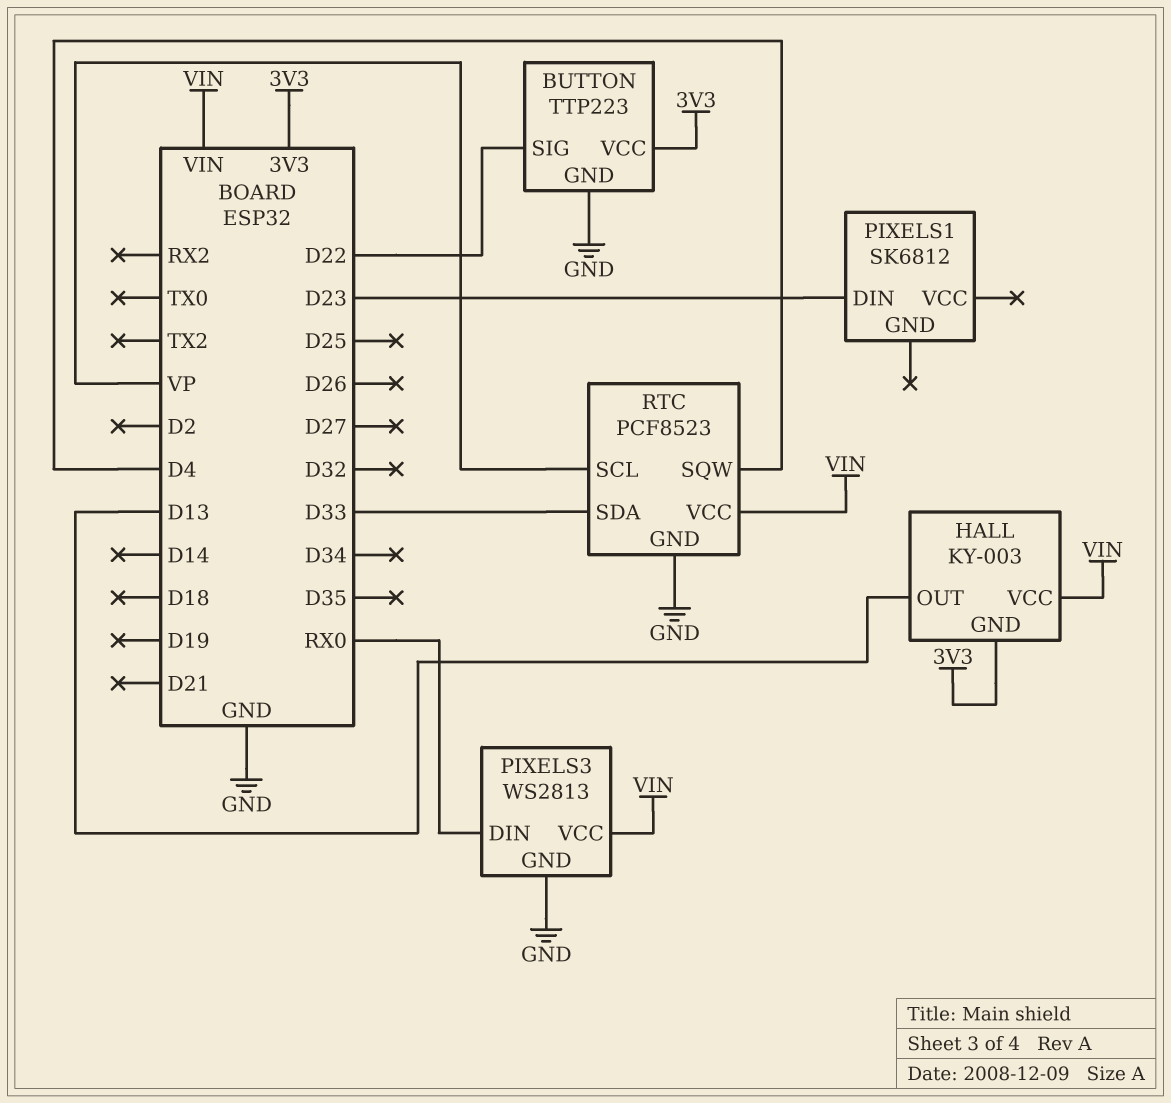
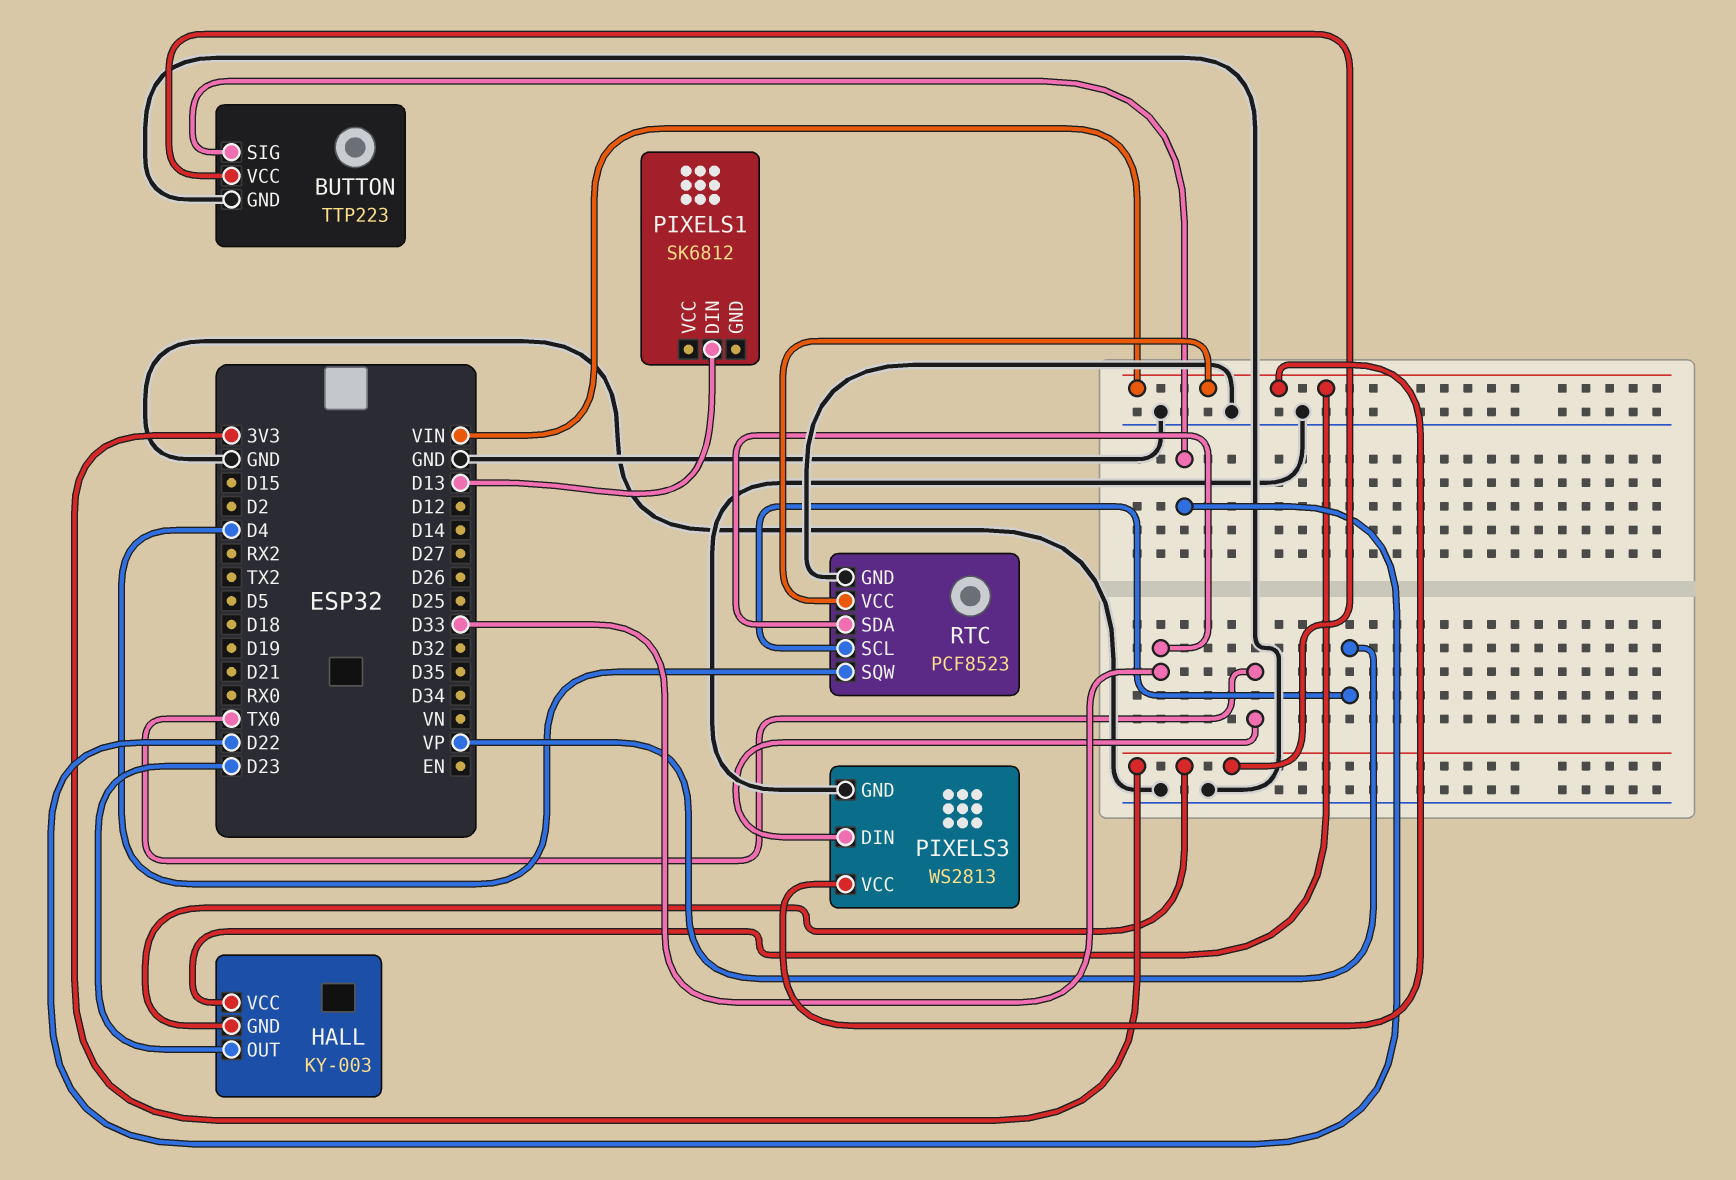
HALL pin OUT: D13 -> D23
PIXELS1 pin DIN: D23 -> D13
PIXELS3 pin DIN: RX0 -> TX0

